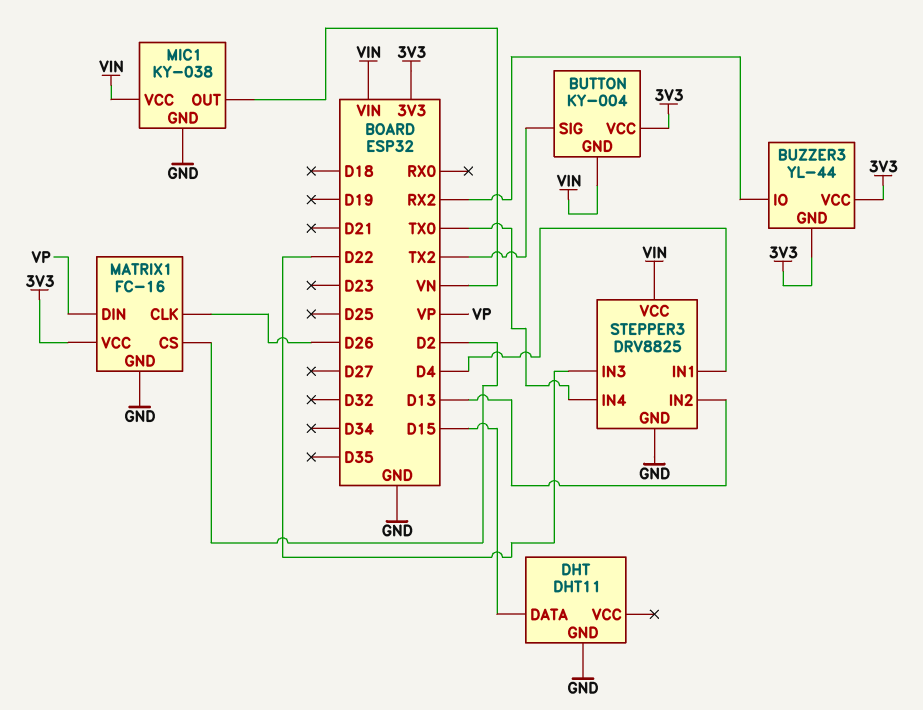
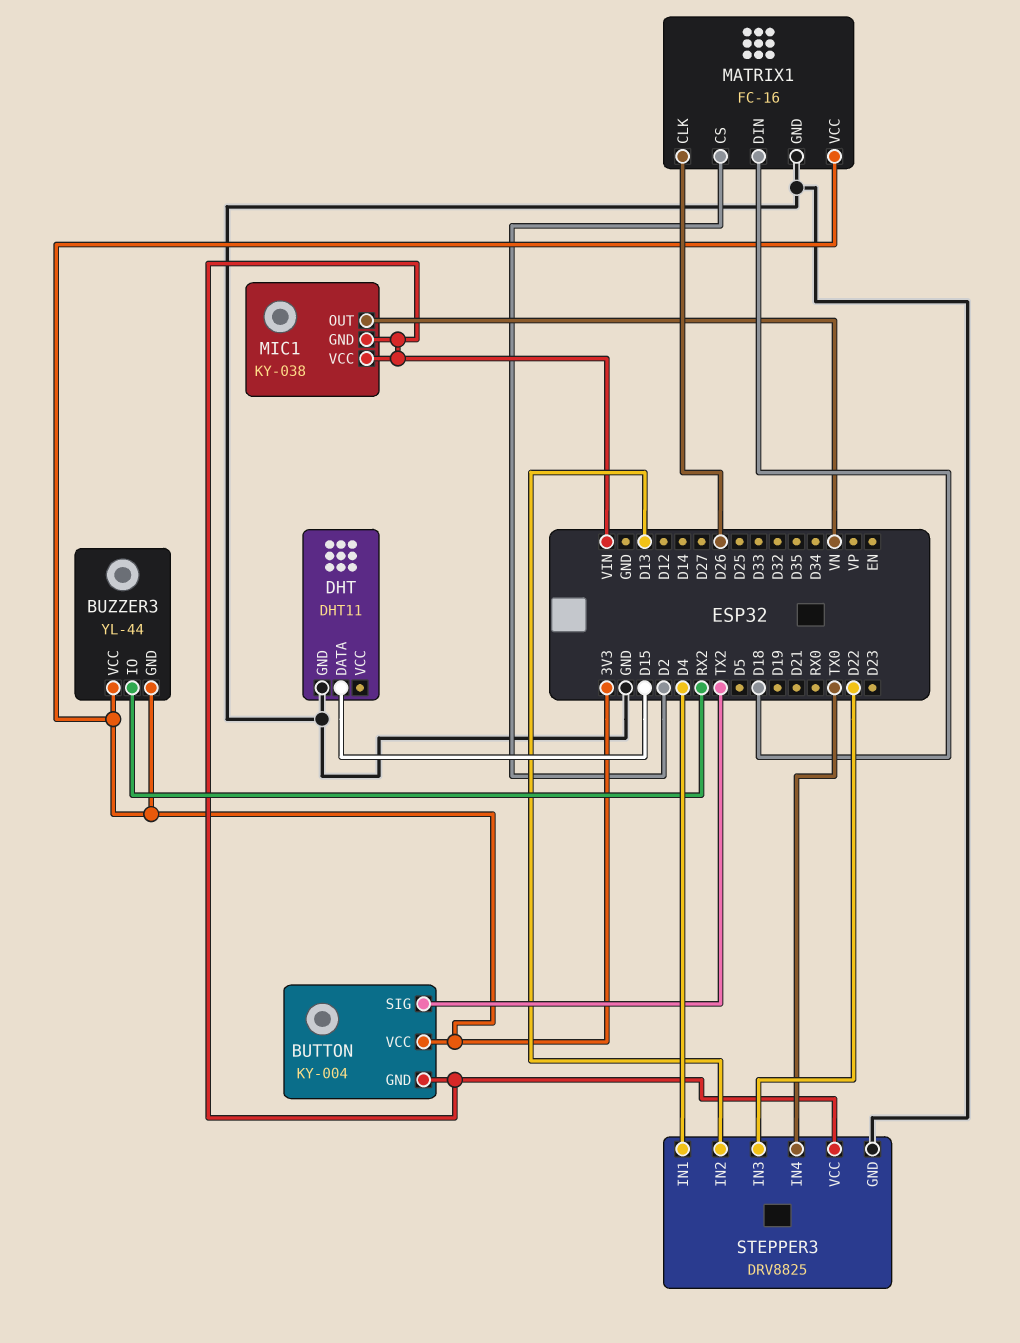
MATRIX1 pin DIN: VP -> D18
MIC1 pin GND: GND -> VIN

